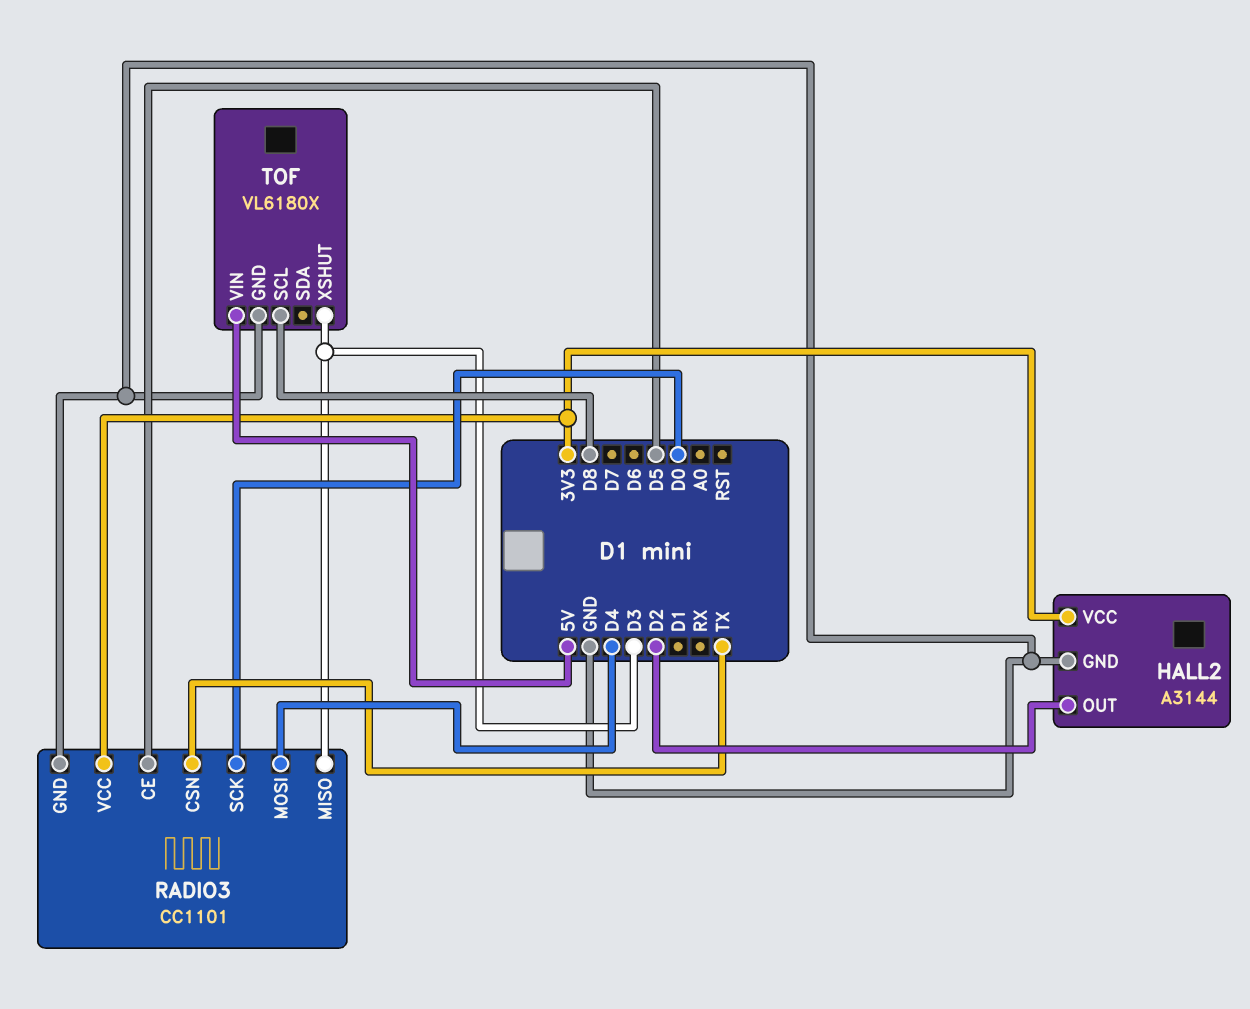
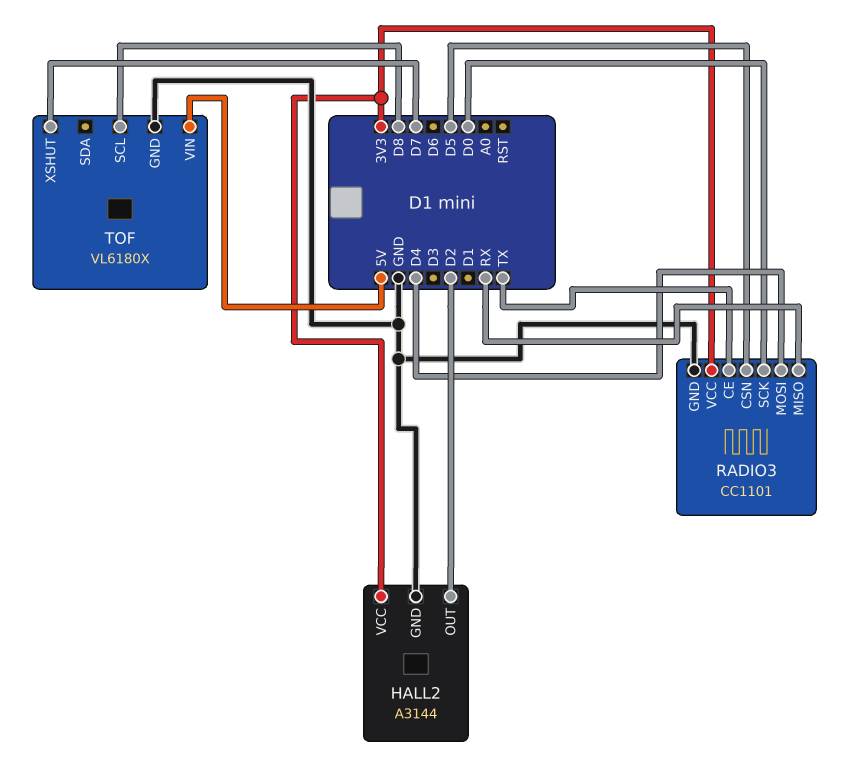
RADIO3 pin CE: D5 -> TX
RADIO3 pin CSN: TX -> D5
RADIO3 pin MISO: D3 -> RX
TOF pin XSHUT: D3 -> D7

